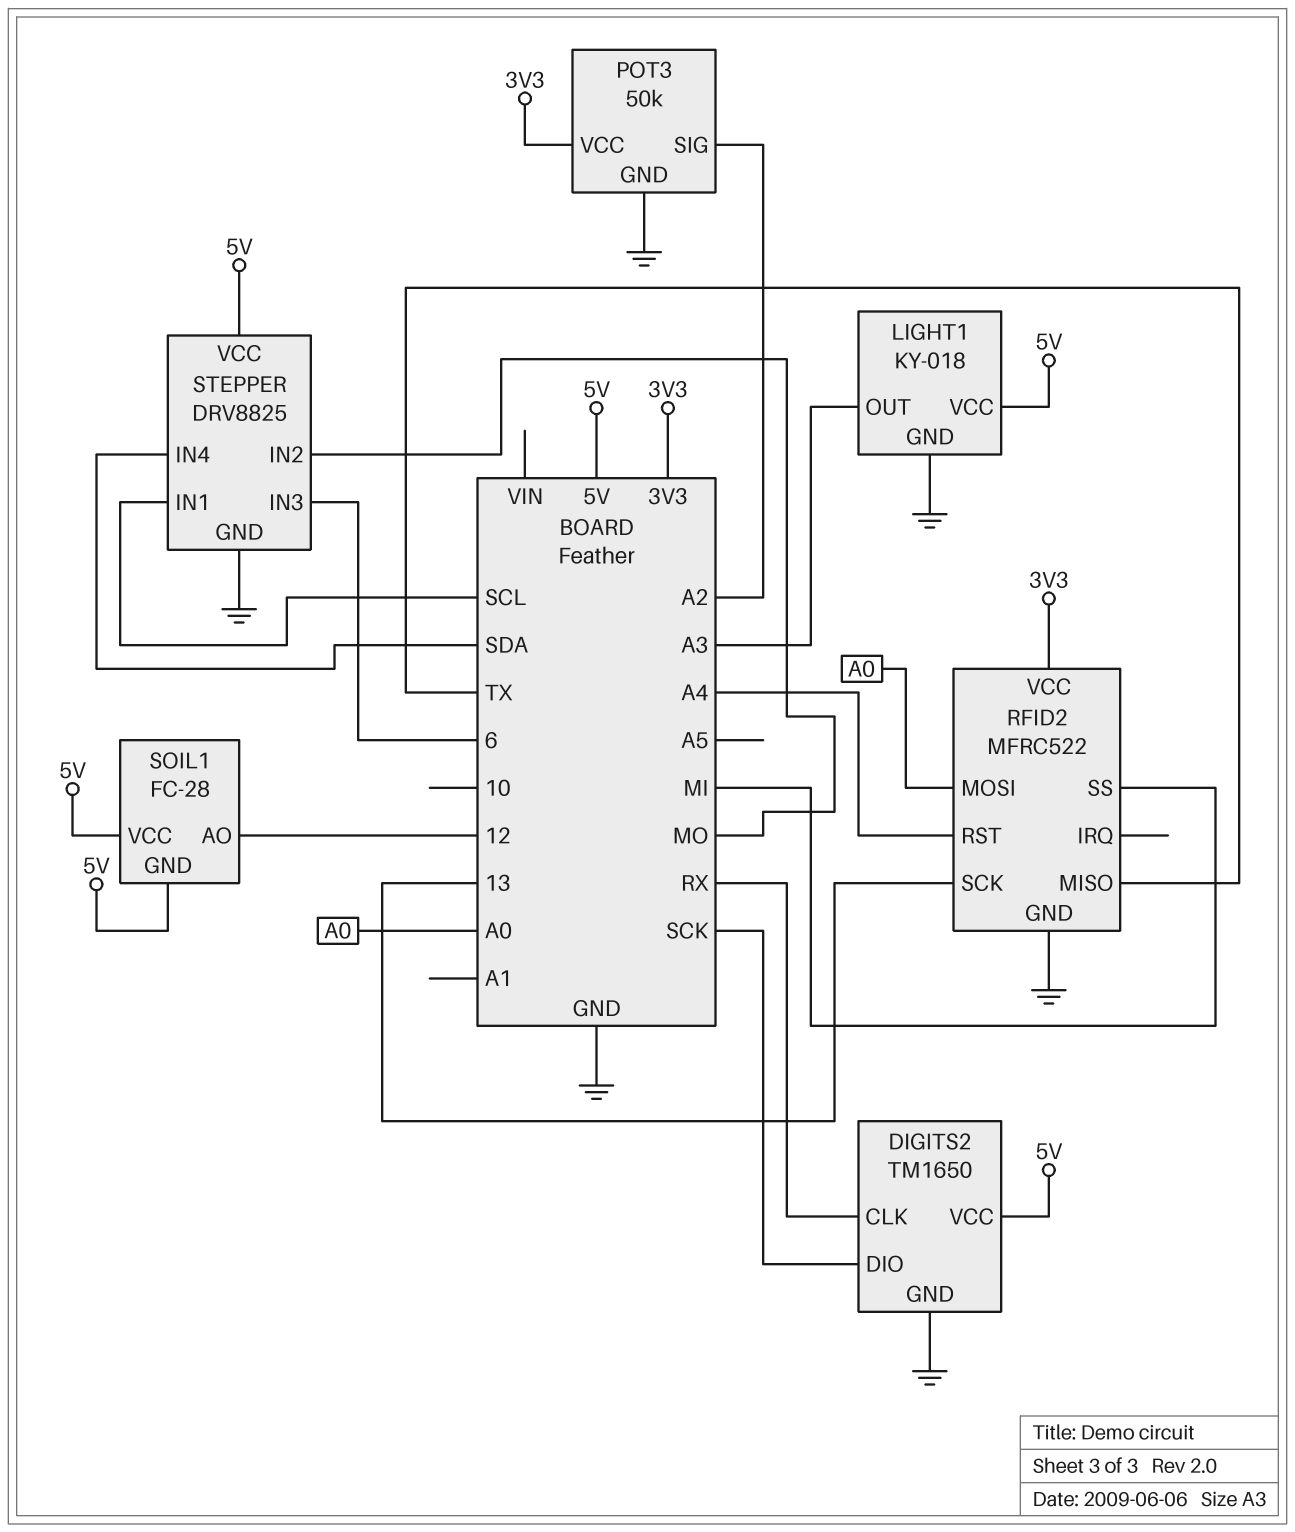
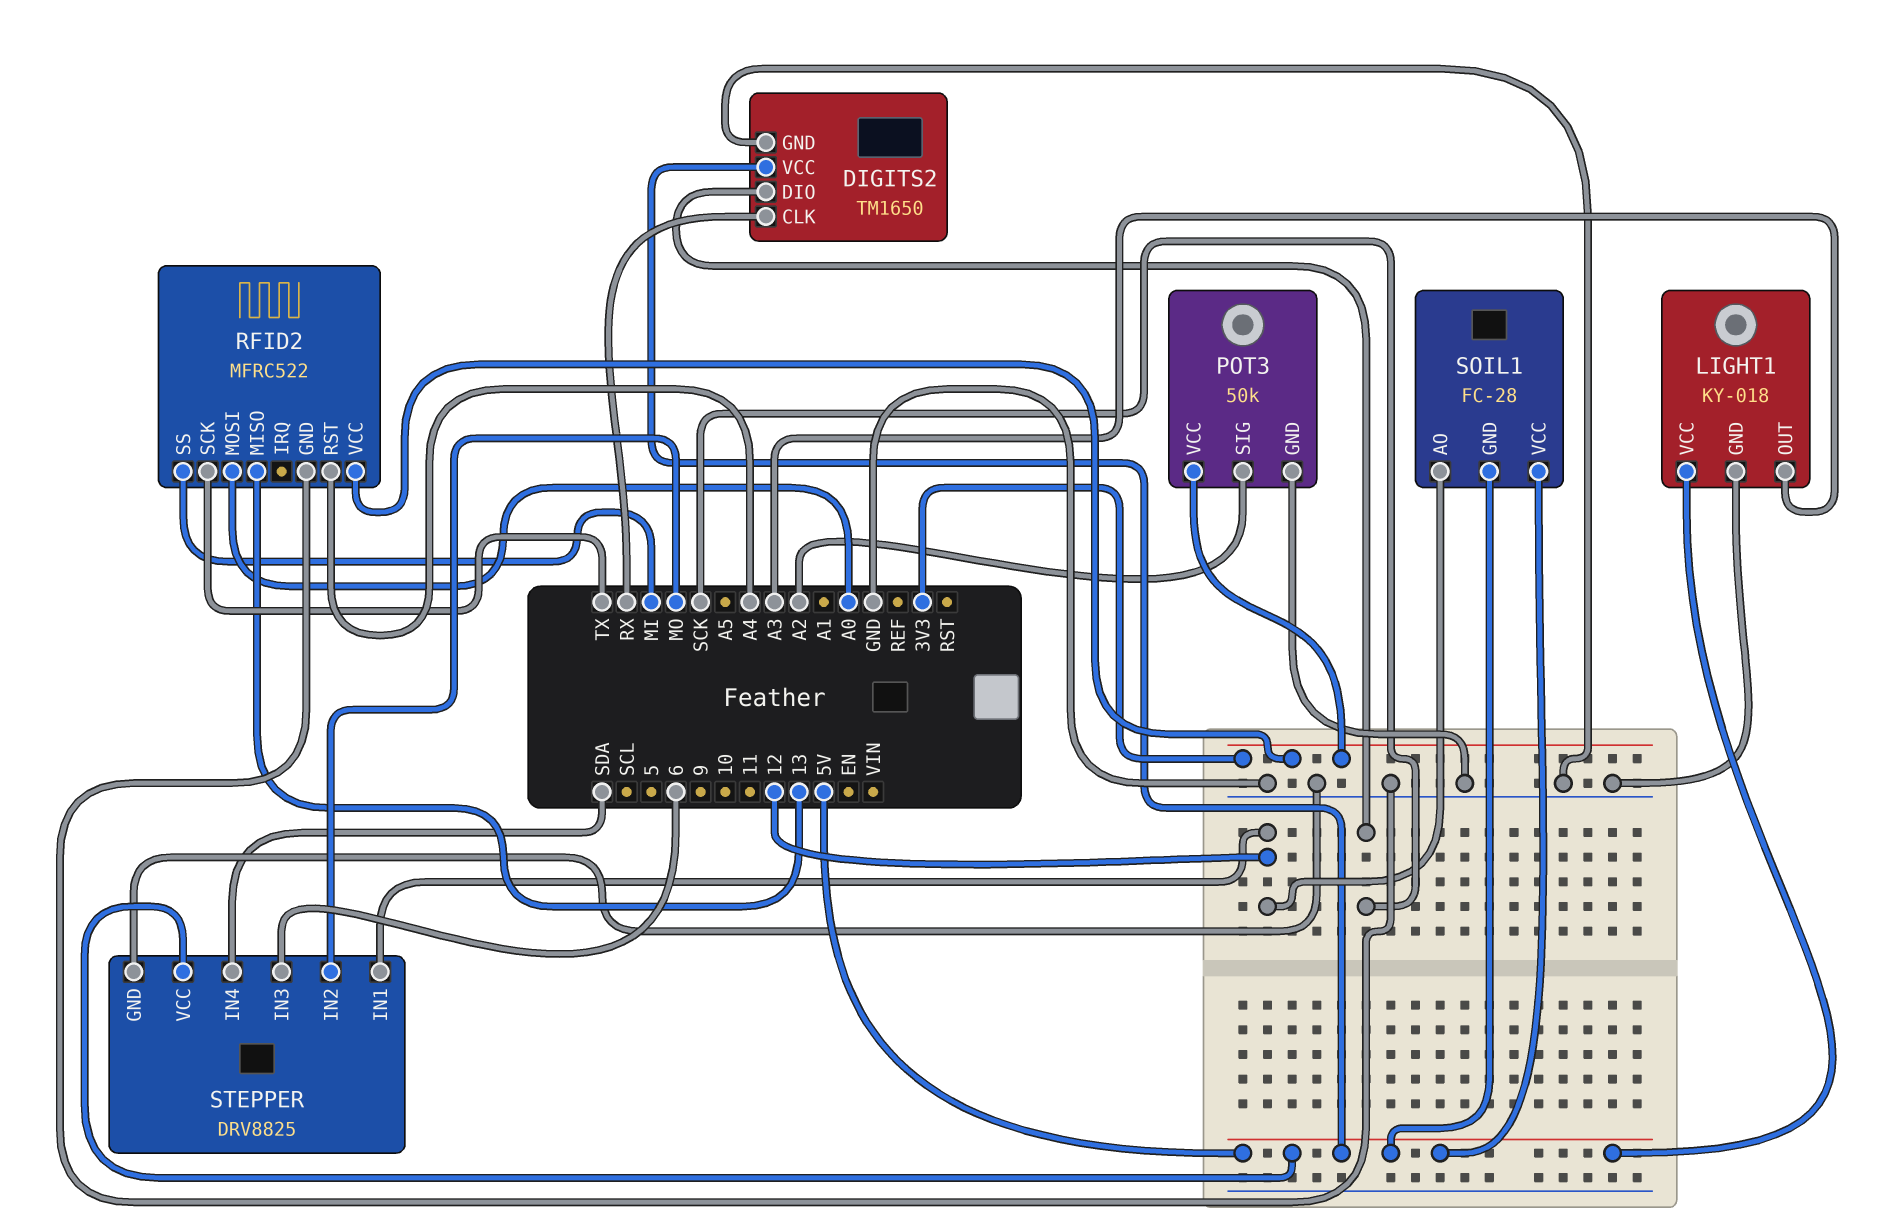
RFID2 pin MISO: TX -> 13
RFID2 pin SCK: 13 -> TX
STEPPER pin IN1: SCL -> 12

